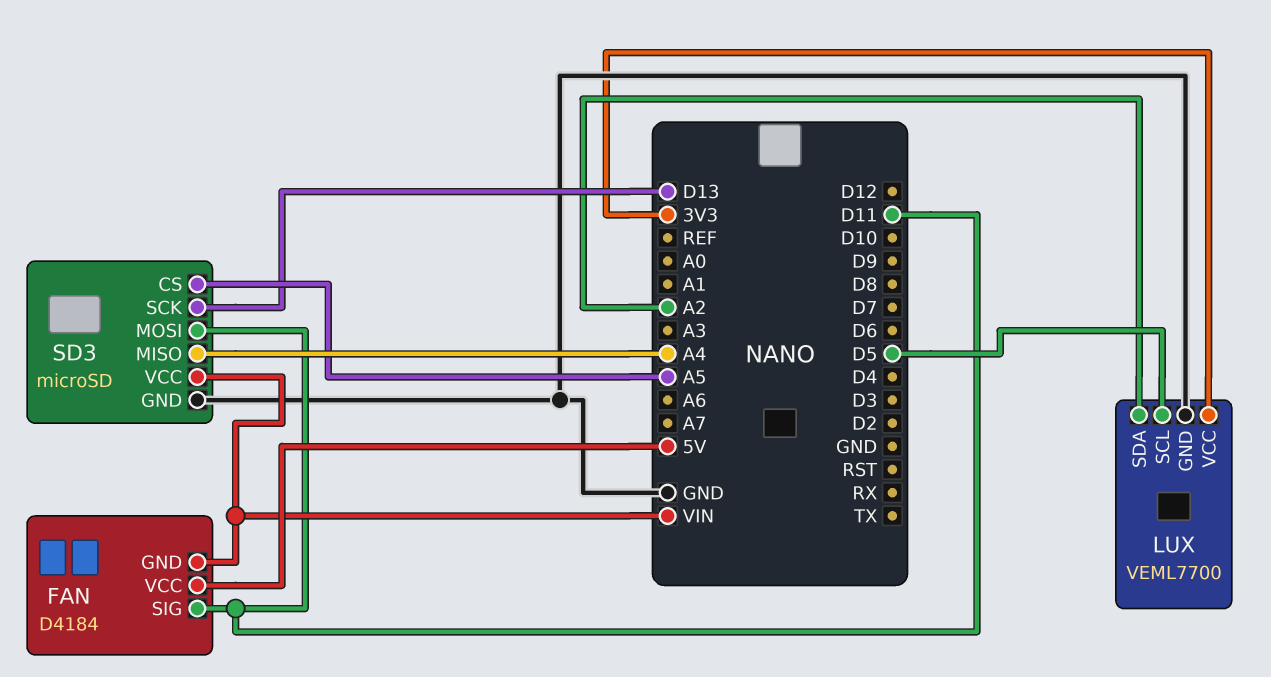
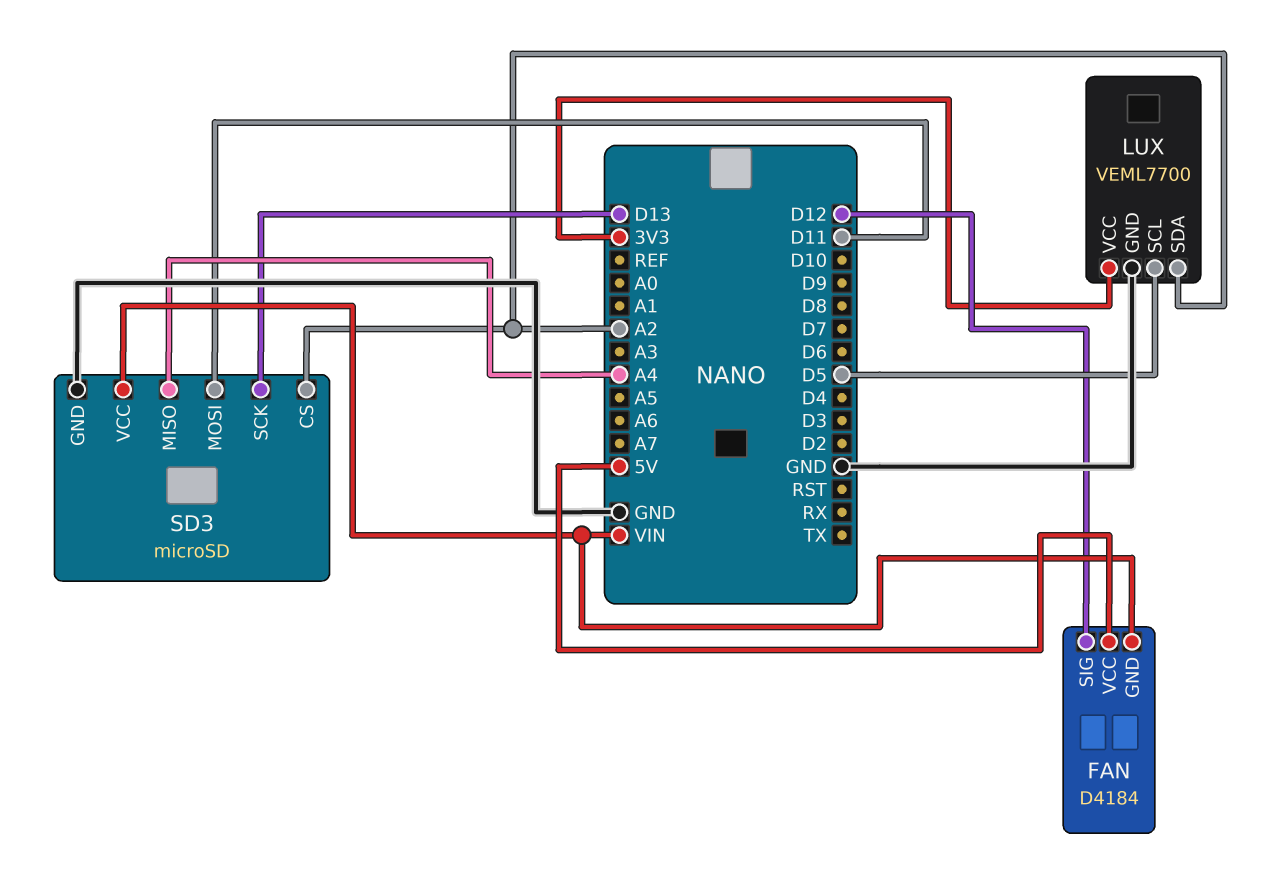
FAN pin SIG: D11 -> D12
SD3 pin CS: A5 -> A2

